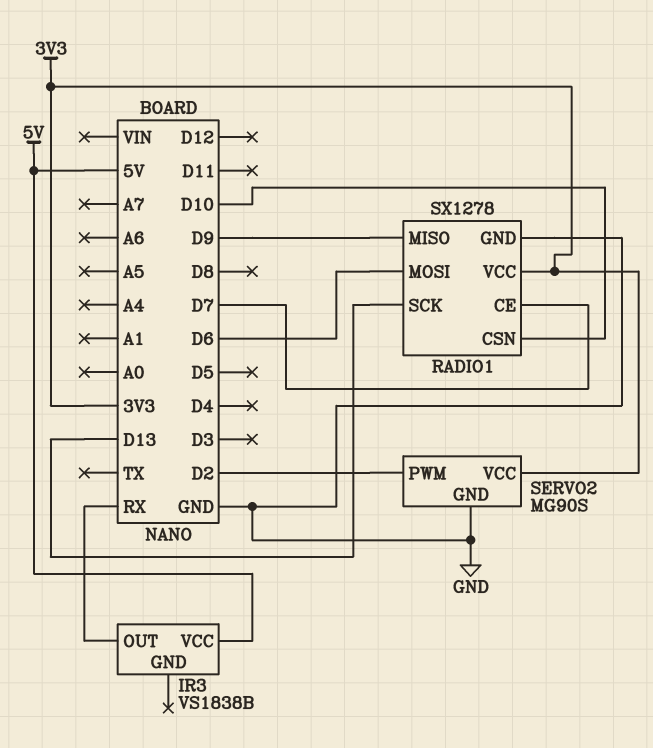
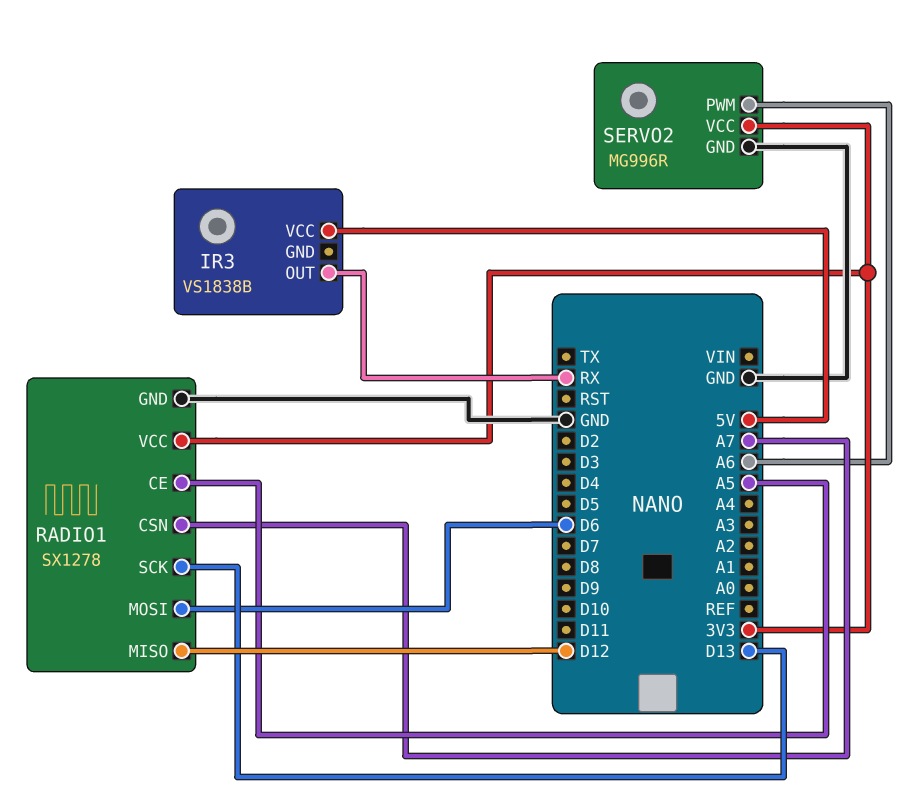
RADIO1 pin CE: D7 -> A5
RADIO1 pin CSN: D10 -> A7
RADIO1 pin MISO: D9 -> D12
SERVO2: MG90S -> MG996R
SERVO2 pin PWM: D2 -> A6

